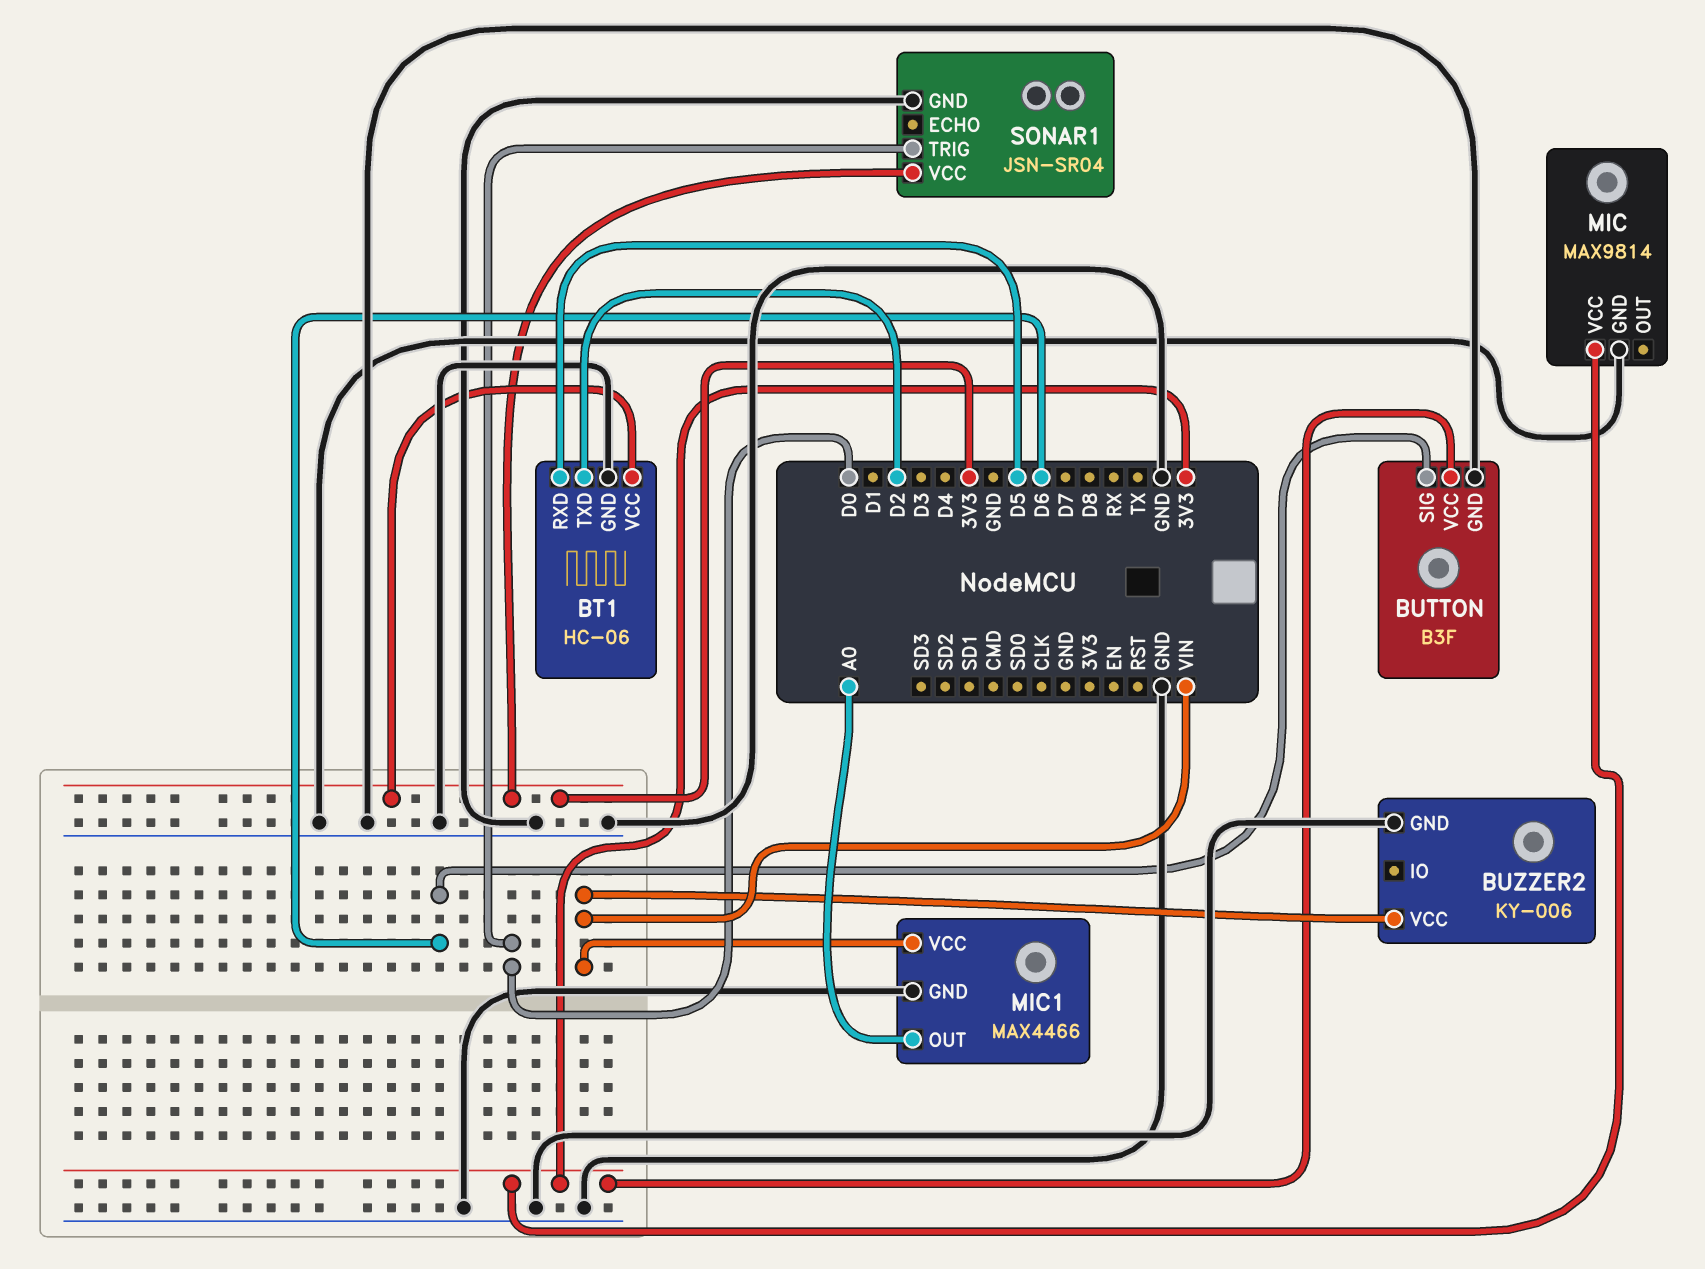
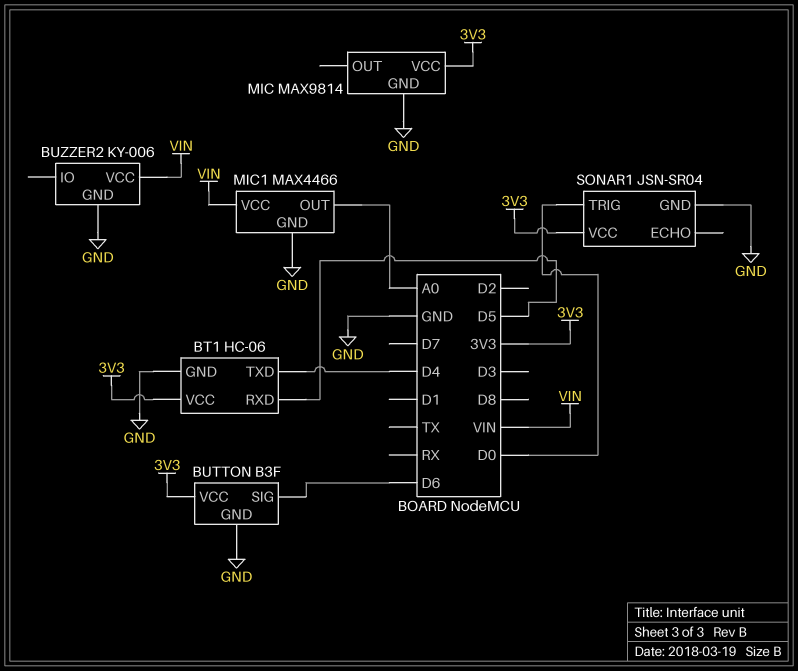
BT1 pin TXD: D2 -> D4

